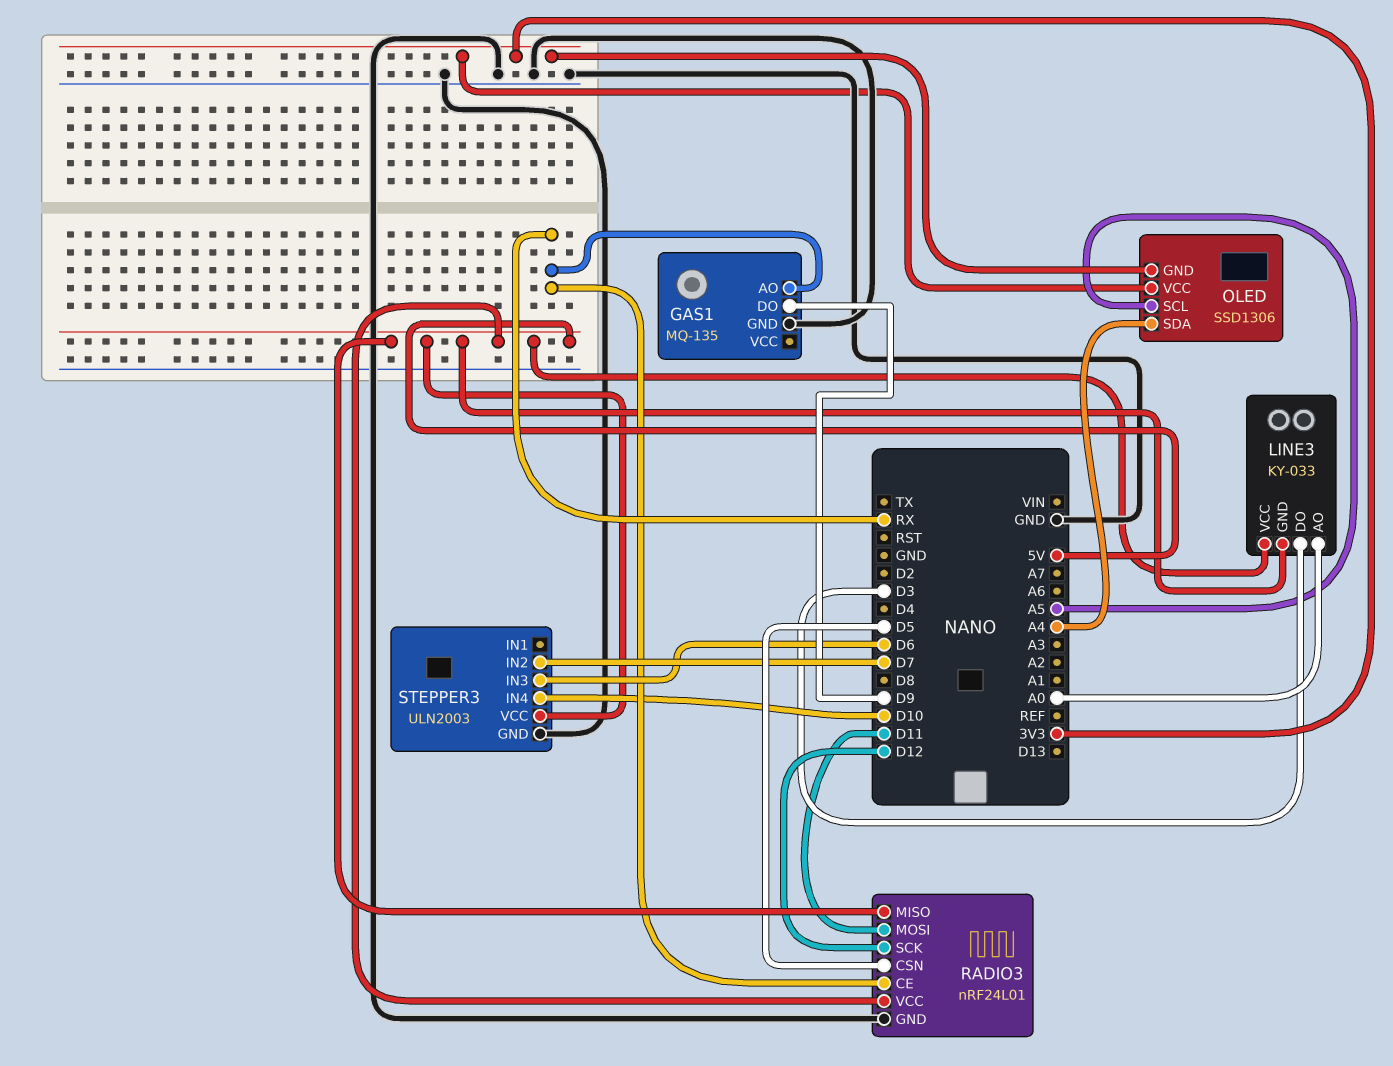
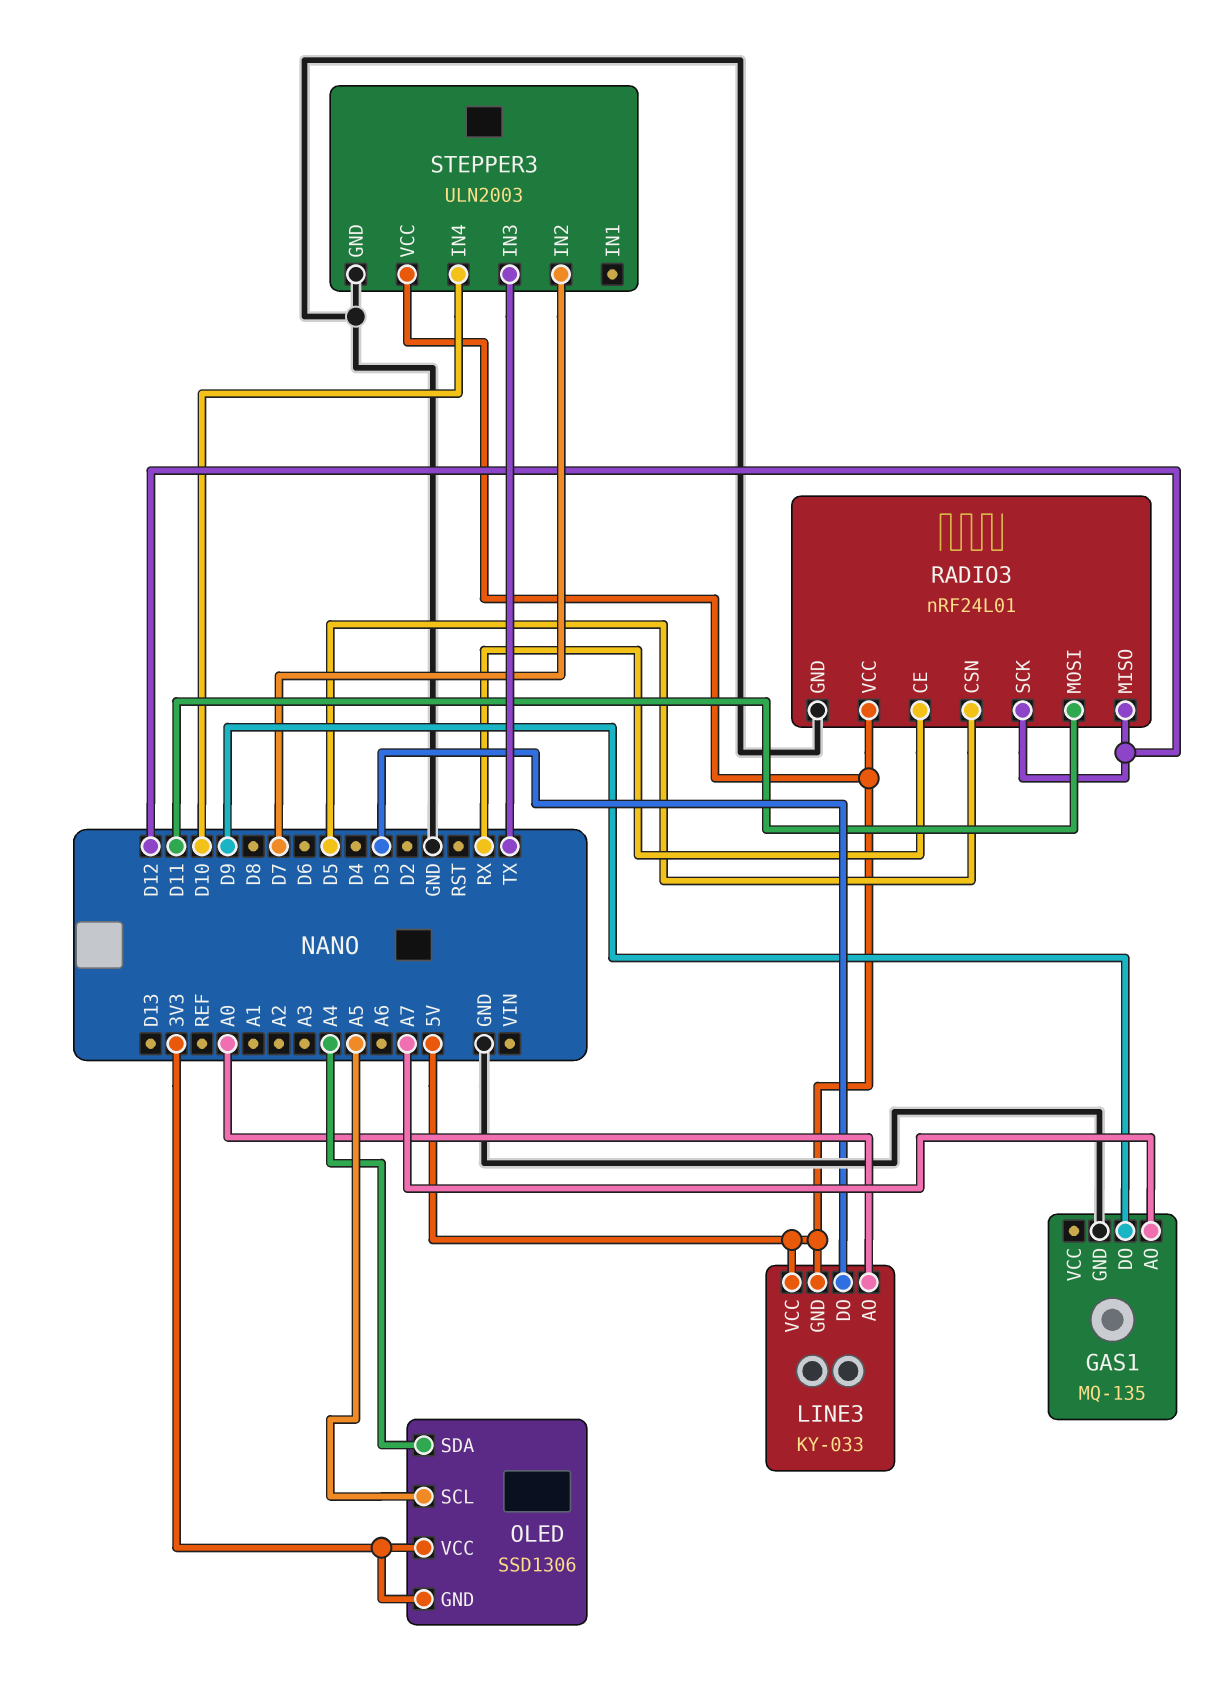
GAS1 pin AO: RX -> A7
RADIO3 pin MISO: 5V -> D12
STEPPER3 pin IN3: D6 -> TX

